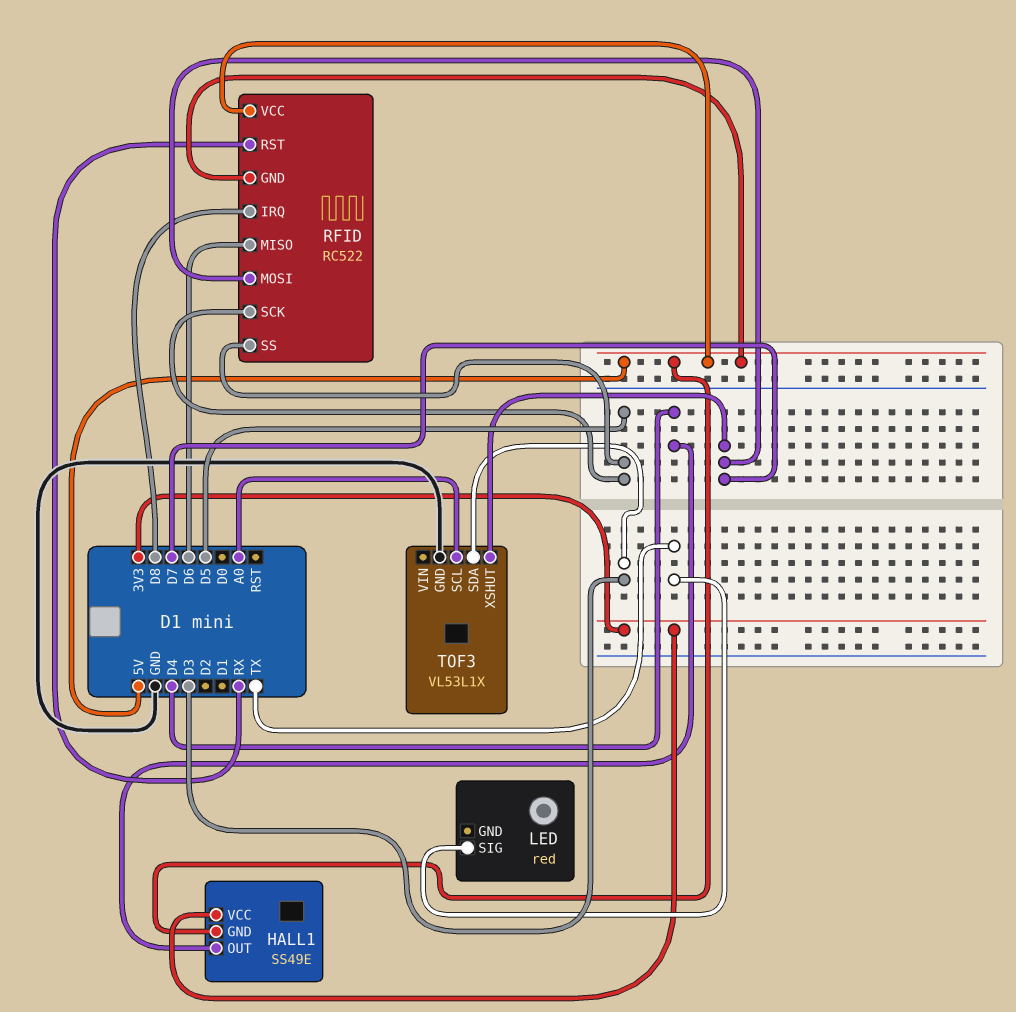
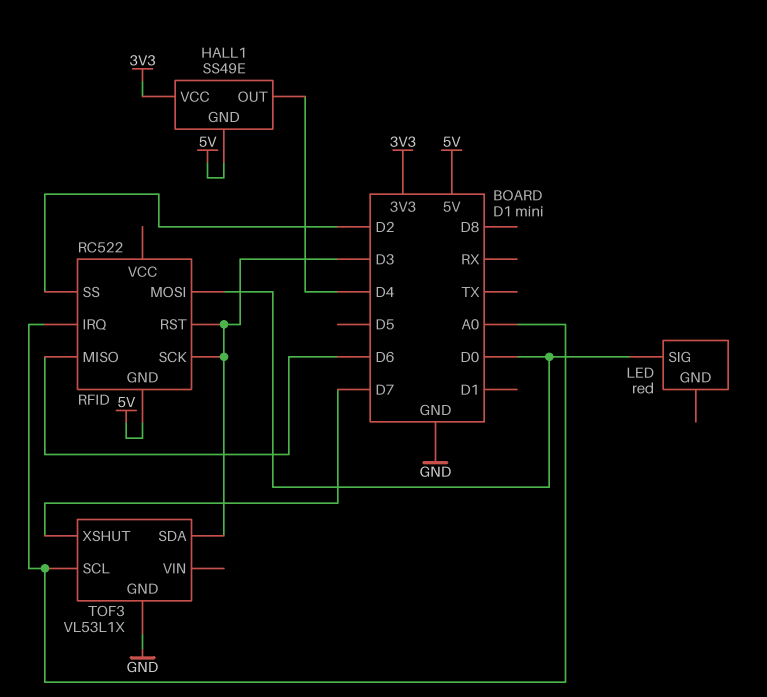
LED pin SIG: TX -> D0
RFID pin IRQ: D8 -> A0
RFID pin MOSI: D7 -> D0
RFID pin RST: RX -> D3
RFID pin SCK: D5 -> D3
RFID pin SS: D5 -> D2
RFID pin VCC: 5V -> none

